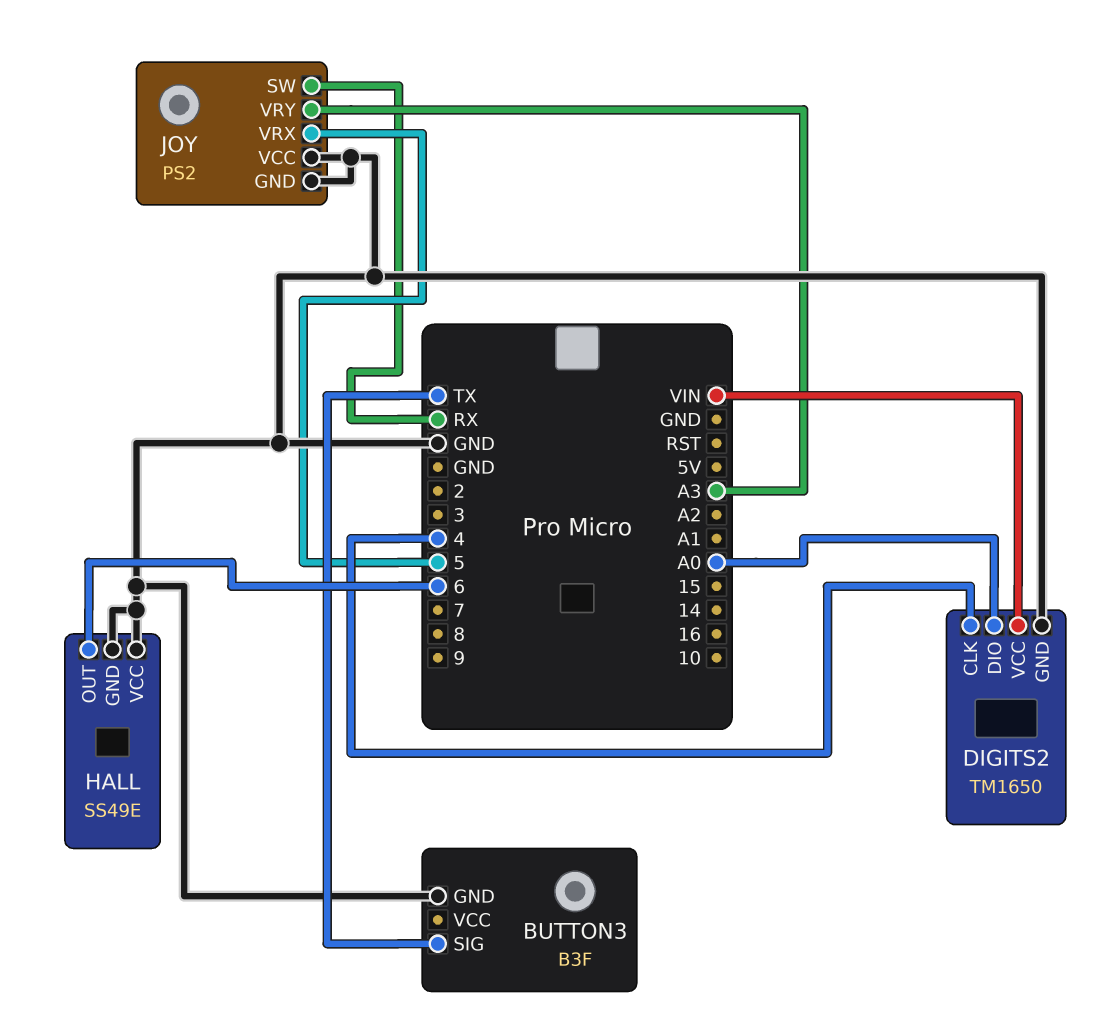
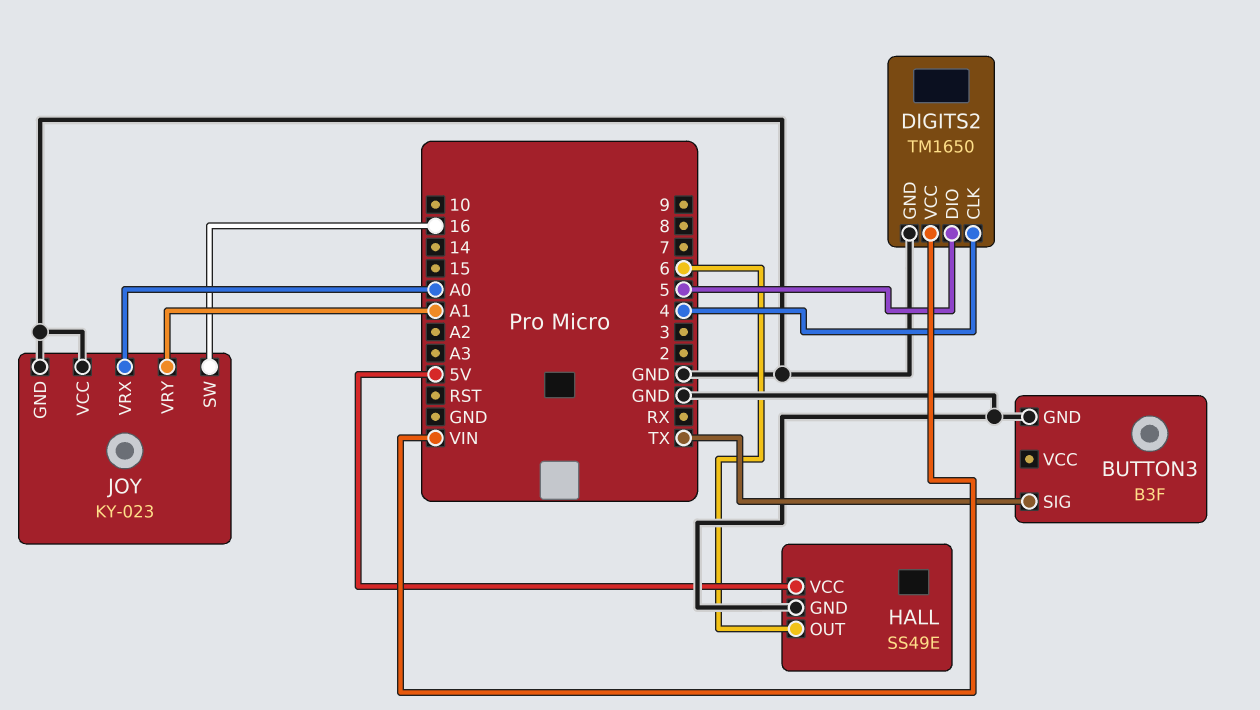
DIGITS2 pin DIO: A0 -> 5
HALL pin VCC: GND -> 5V
JOY: PS2 -> KY-023
JOY pin SW: RX -> 16
JOY pin VRX: 5 -> A0
JOY pin VRY: A3 -> A1

